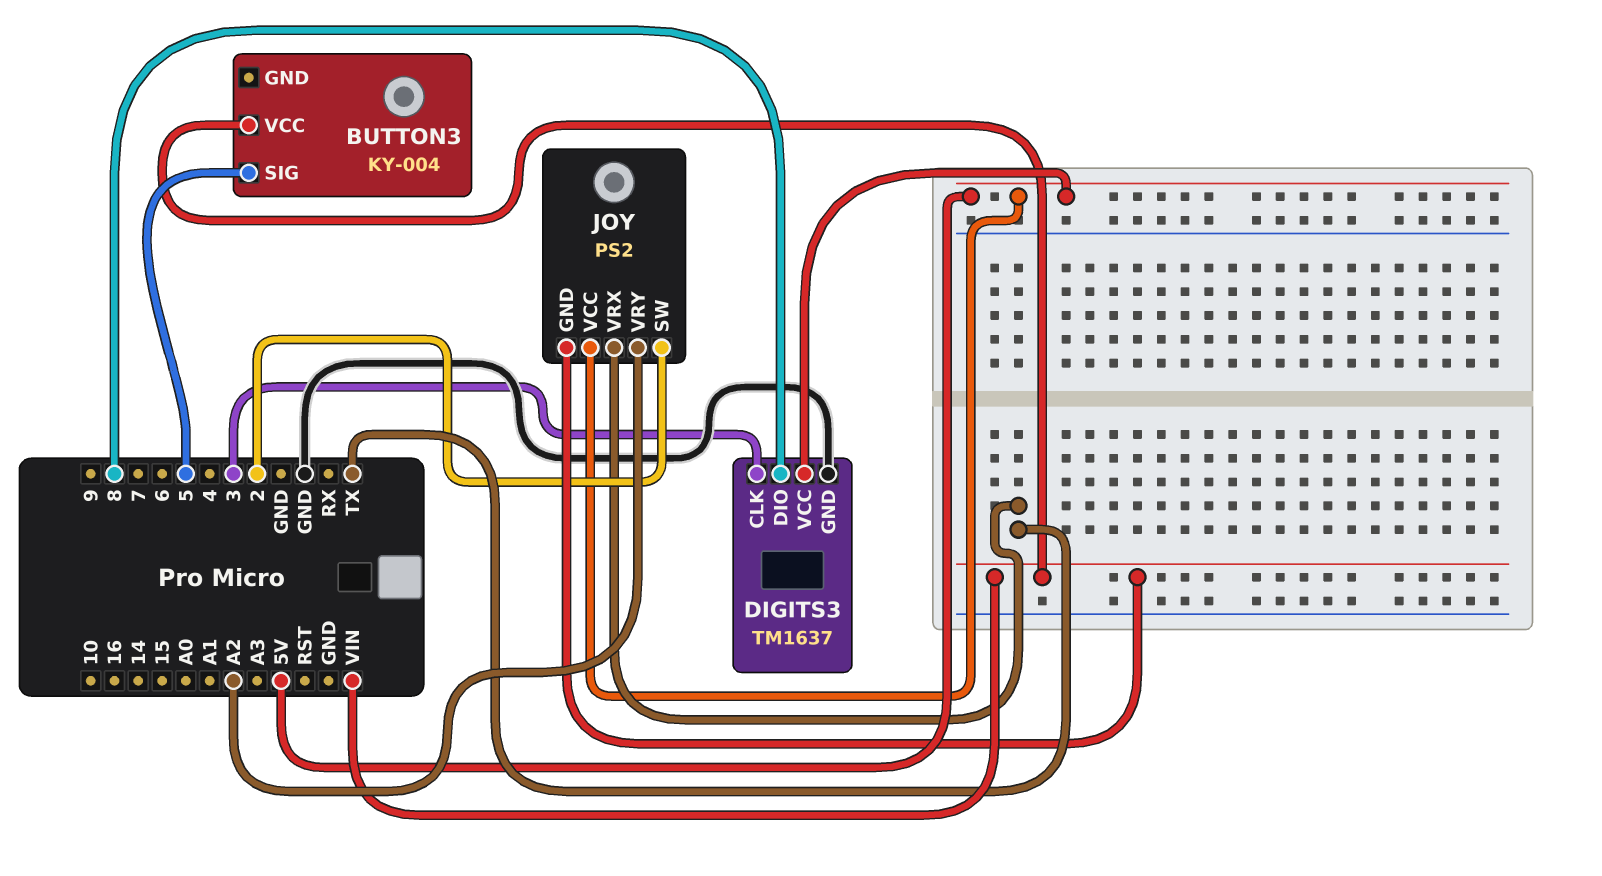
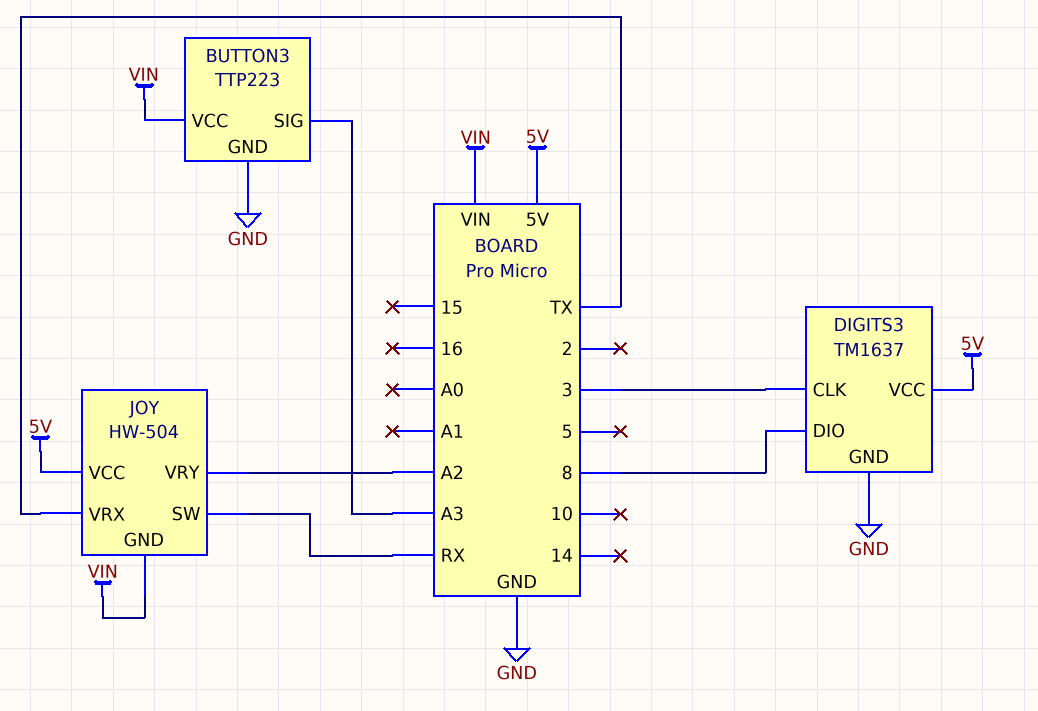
BUTTON3: KY-004 -> TTP223
BUTTON3 pin GND: none -> GND
BUTTON3 pin SIG: 5 -> A3
JOY: PS2 -> HW-504
JOY pin SW: 2 -> RX

